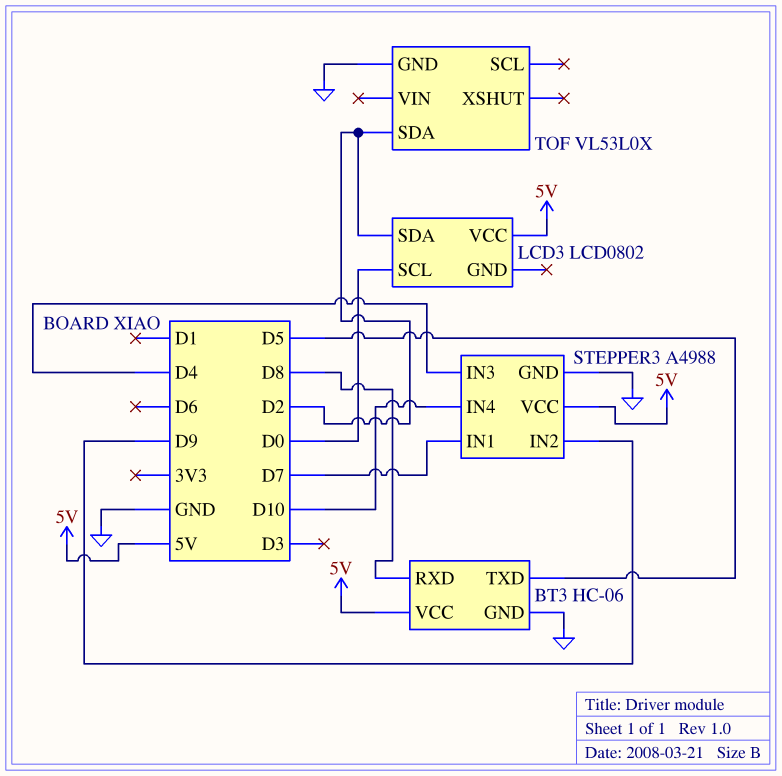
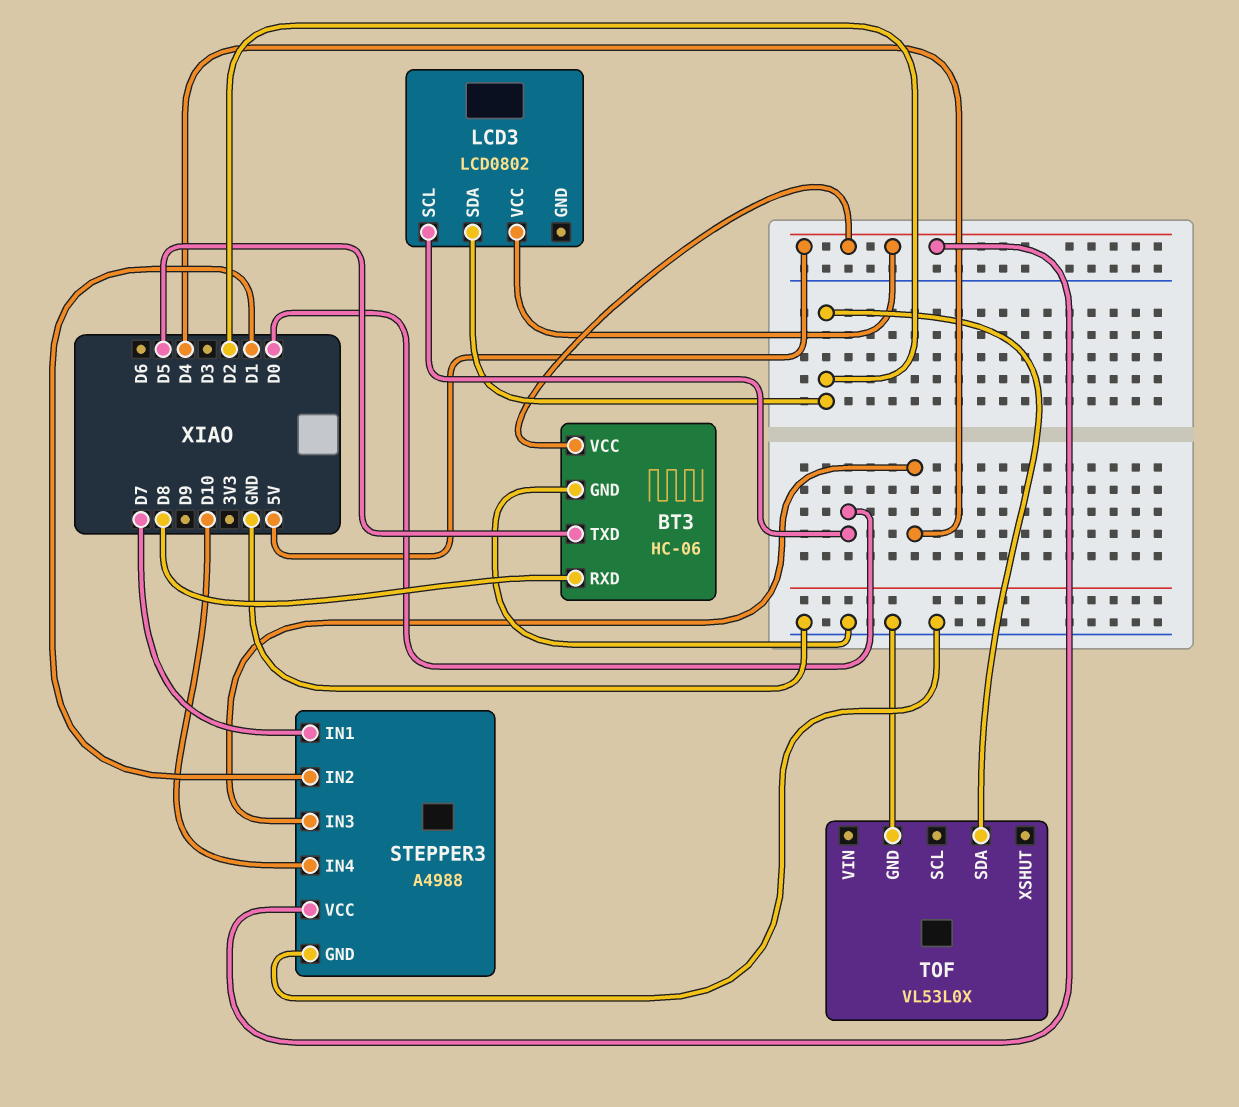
STEPPER3 pin IN2: D9 -> D1

